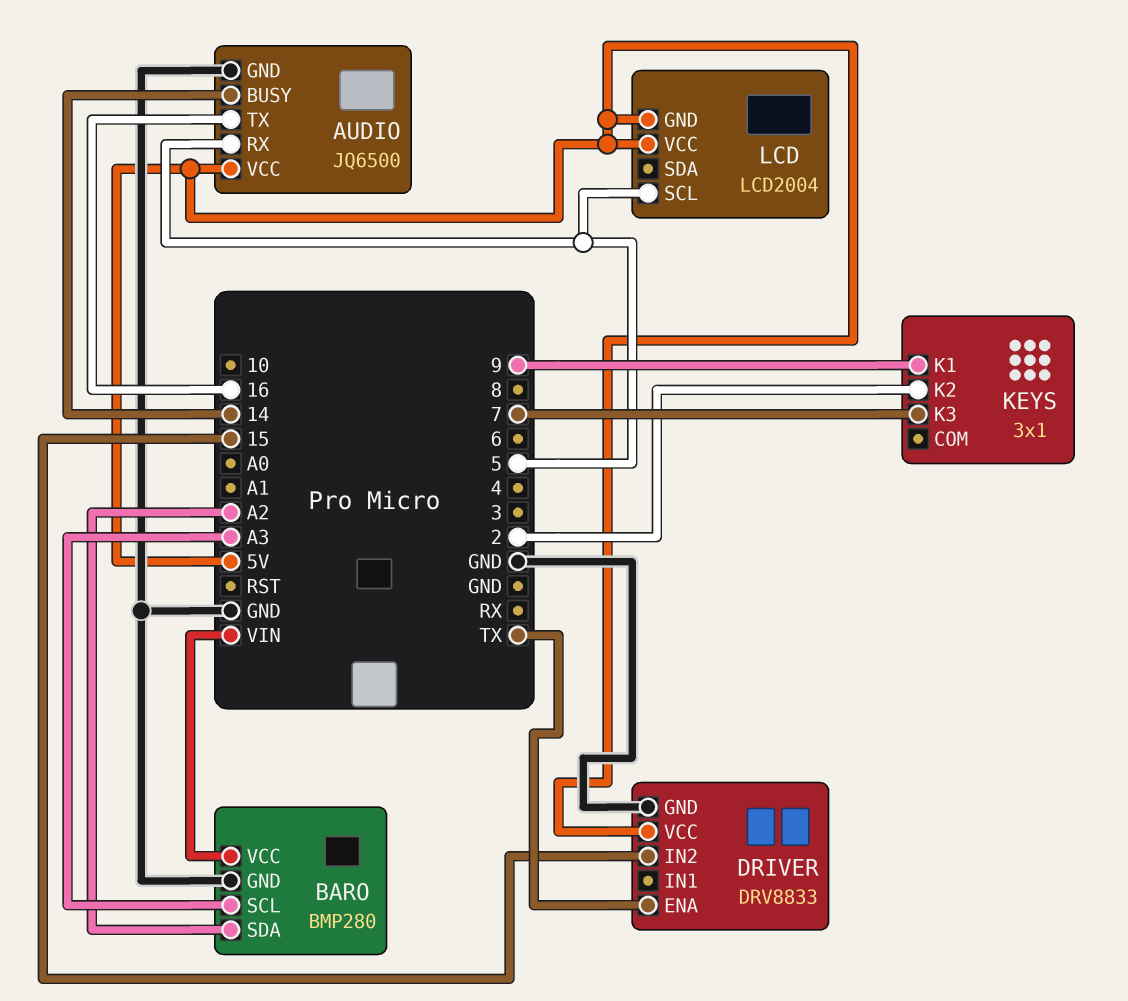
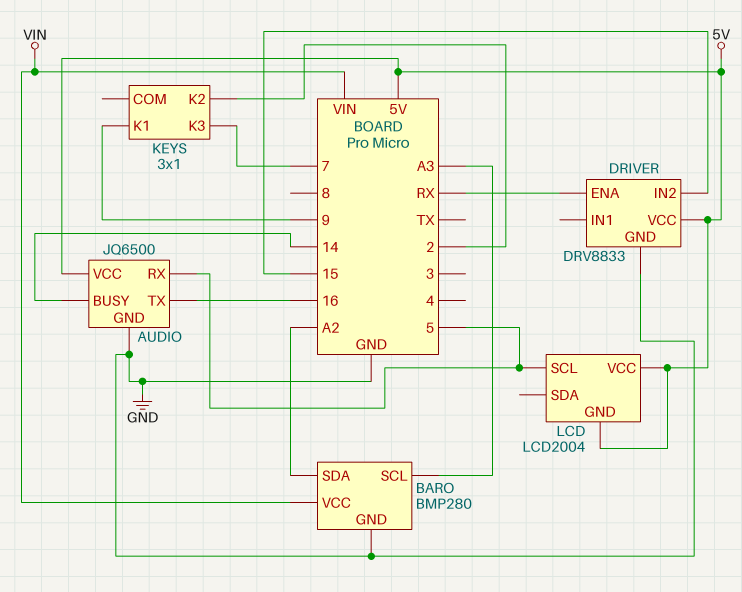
DRIVER pin ENA: TX -> RX

